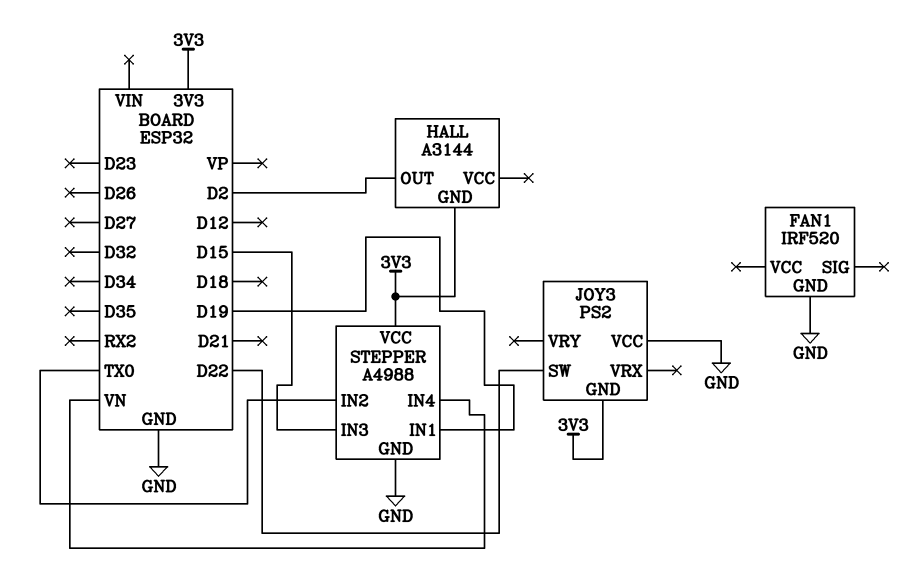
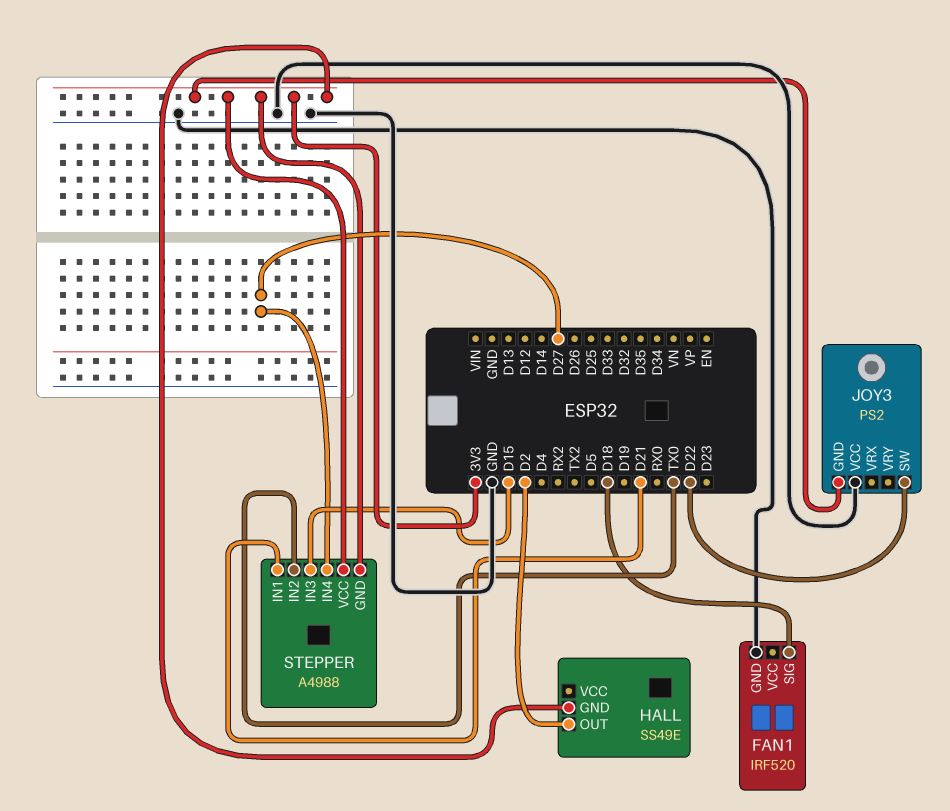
FAN1 pin SIG: none -> D18
HALL: A3144 -> SS49E
STEPPER pin GND: GND -> 3V3
STEPPER pin IN1: D19 -> D21
STEPPER pin IN4: VN -> D27

